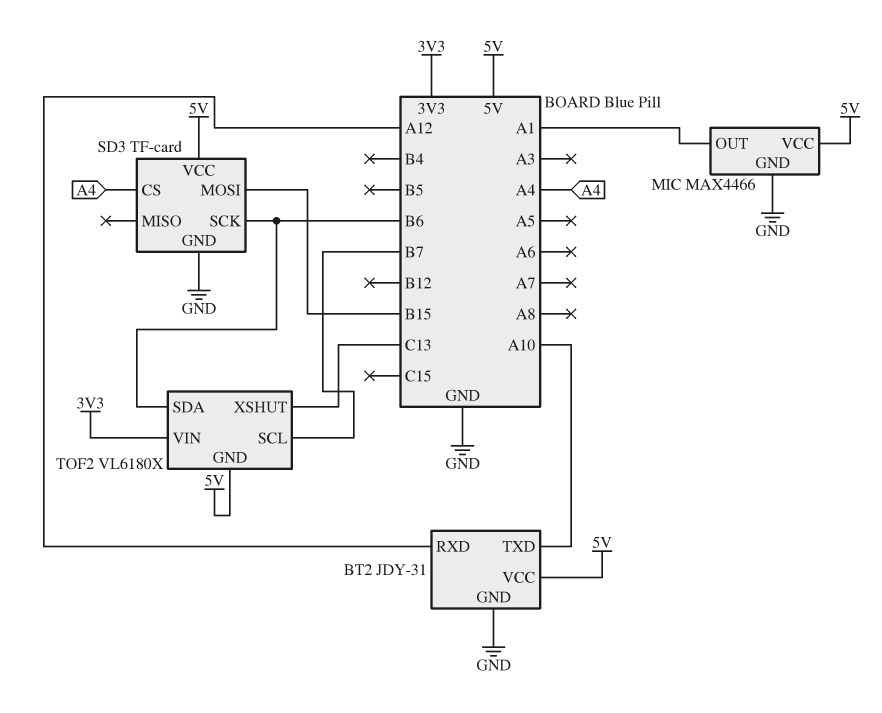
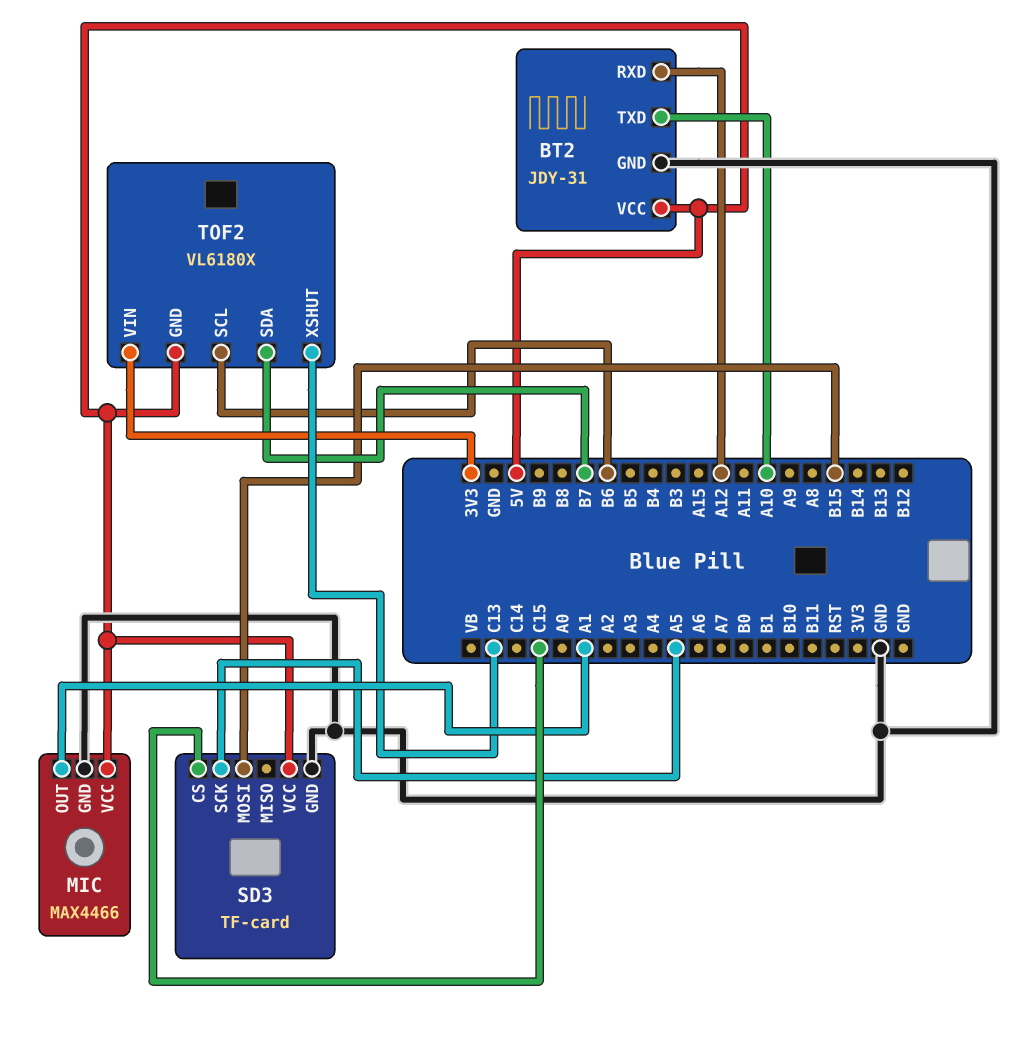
SD3 pin CS: A4 -> C15
SD3 pin SCK: B6 -> A5
TOF2 pin SCL: B7 -> B6
TOF2 pin SDA: B6 -> B7

